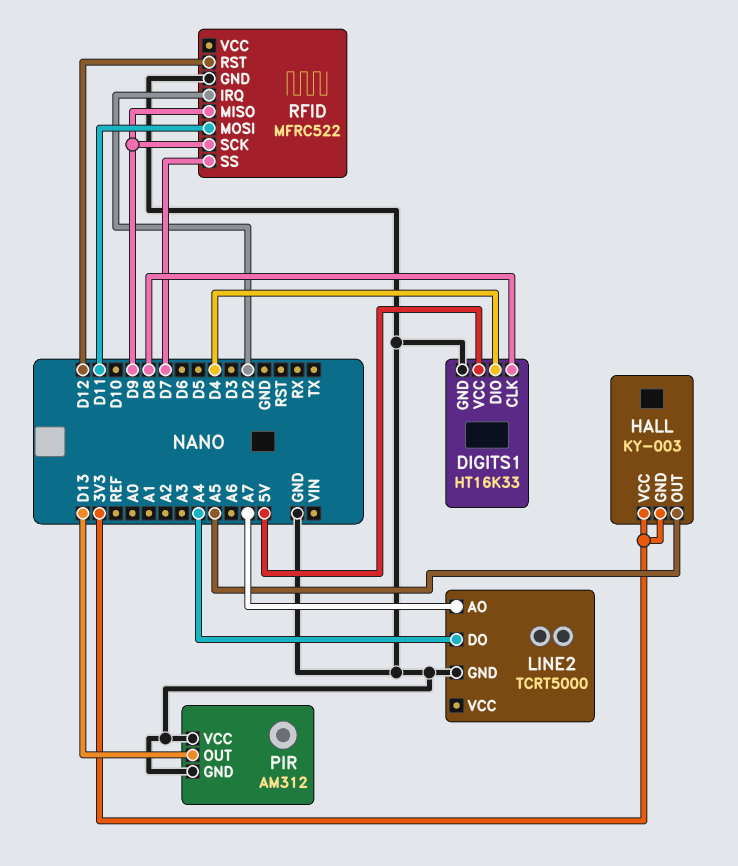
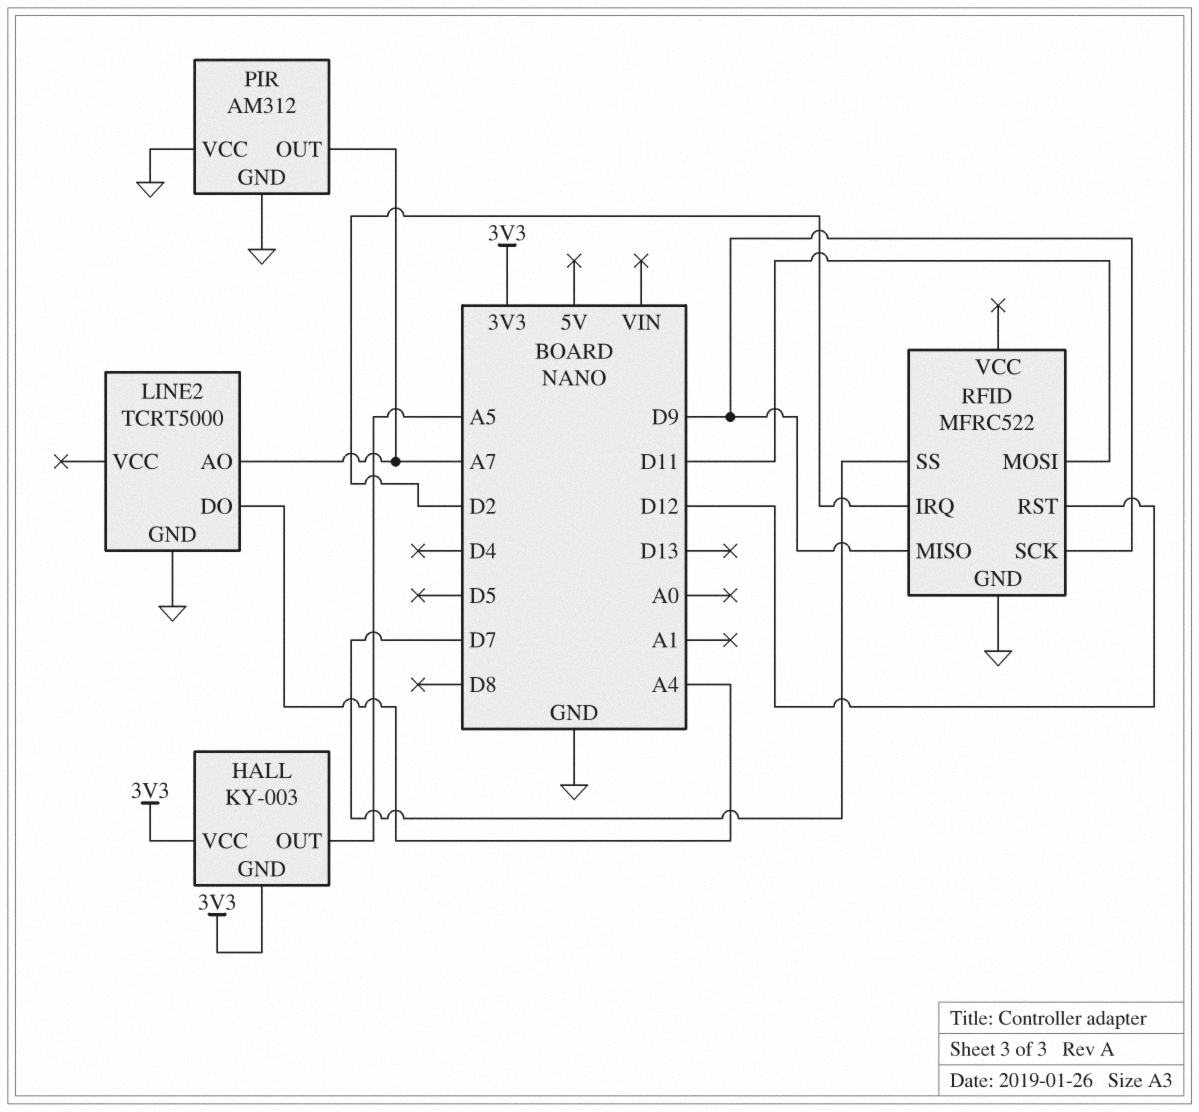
DIGITS1: HT16K33 -> none
DIGITS1 pin CLK: D8 -> none
DIGITS1 pin DIO: D4 -> none
DIGITS1 pin GND: GND -> none
DIGITS1 pin VCC: 5V -> none
PIR pin OUT: D13 -> A7

